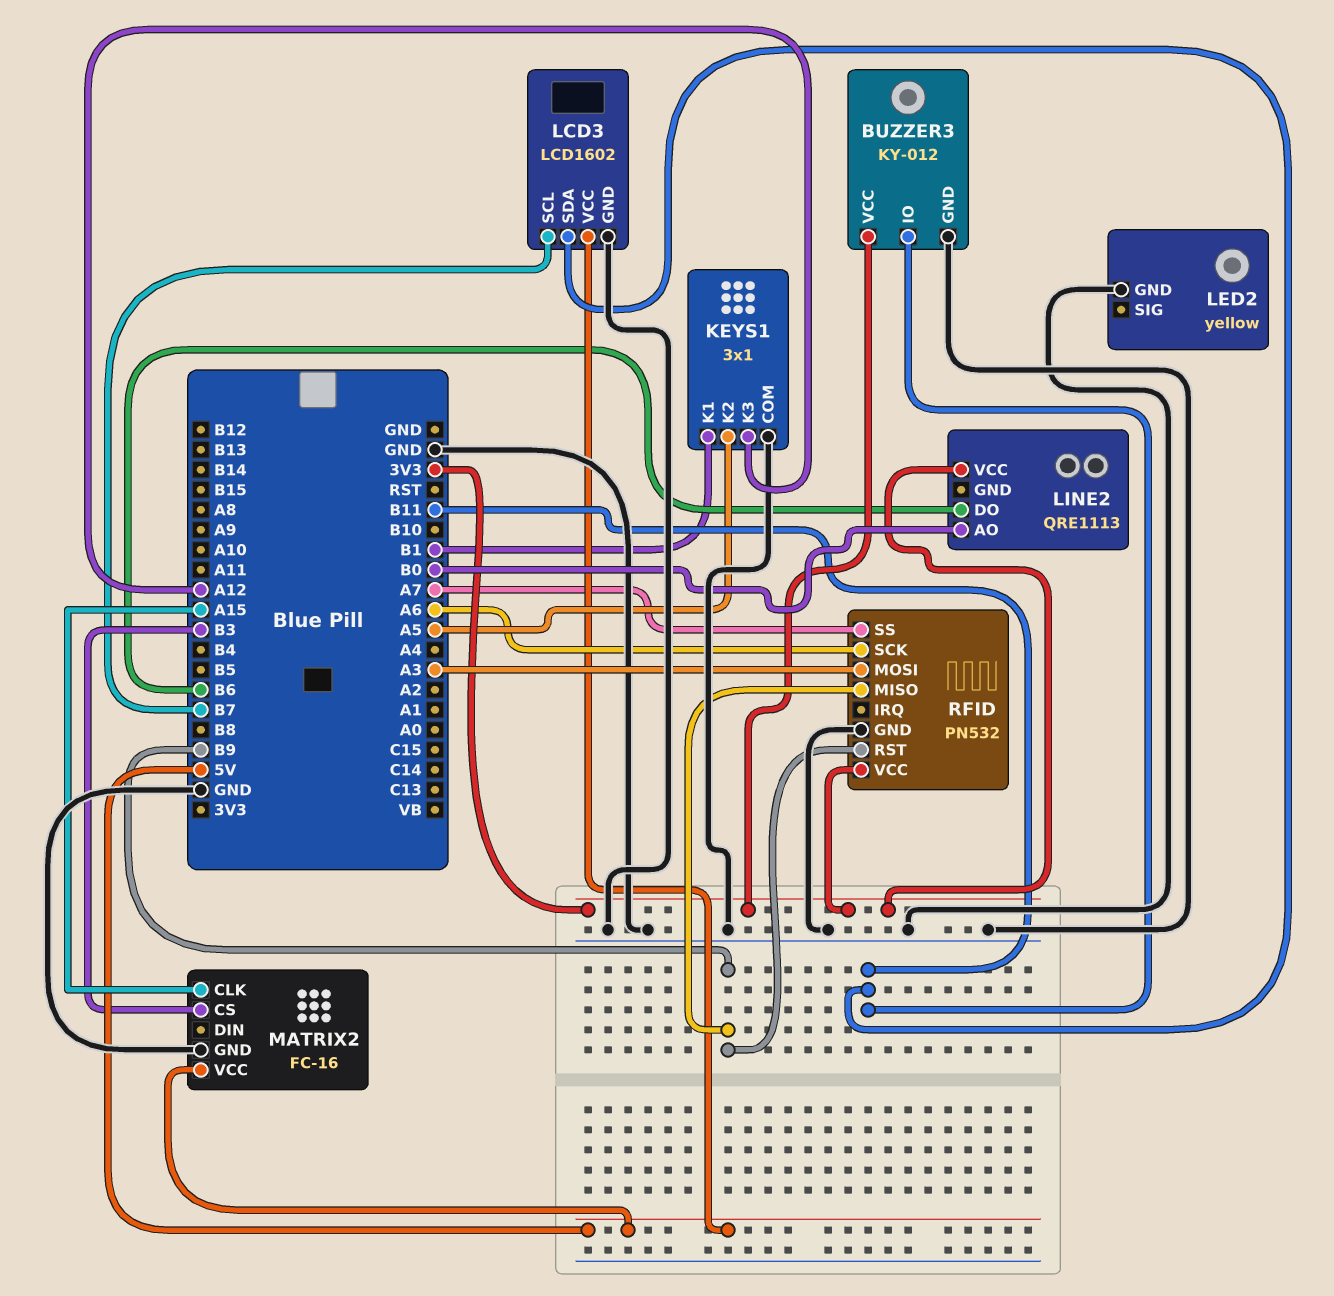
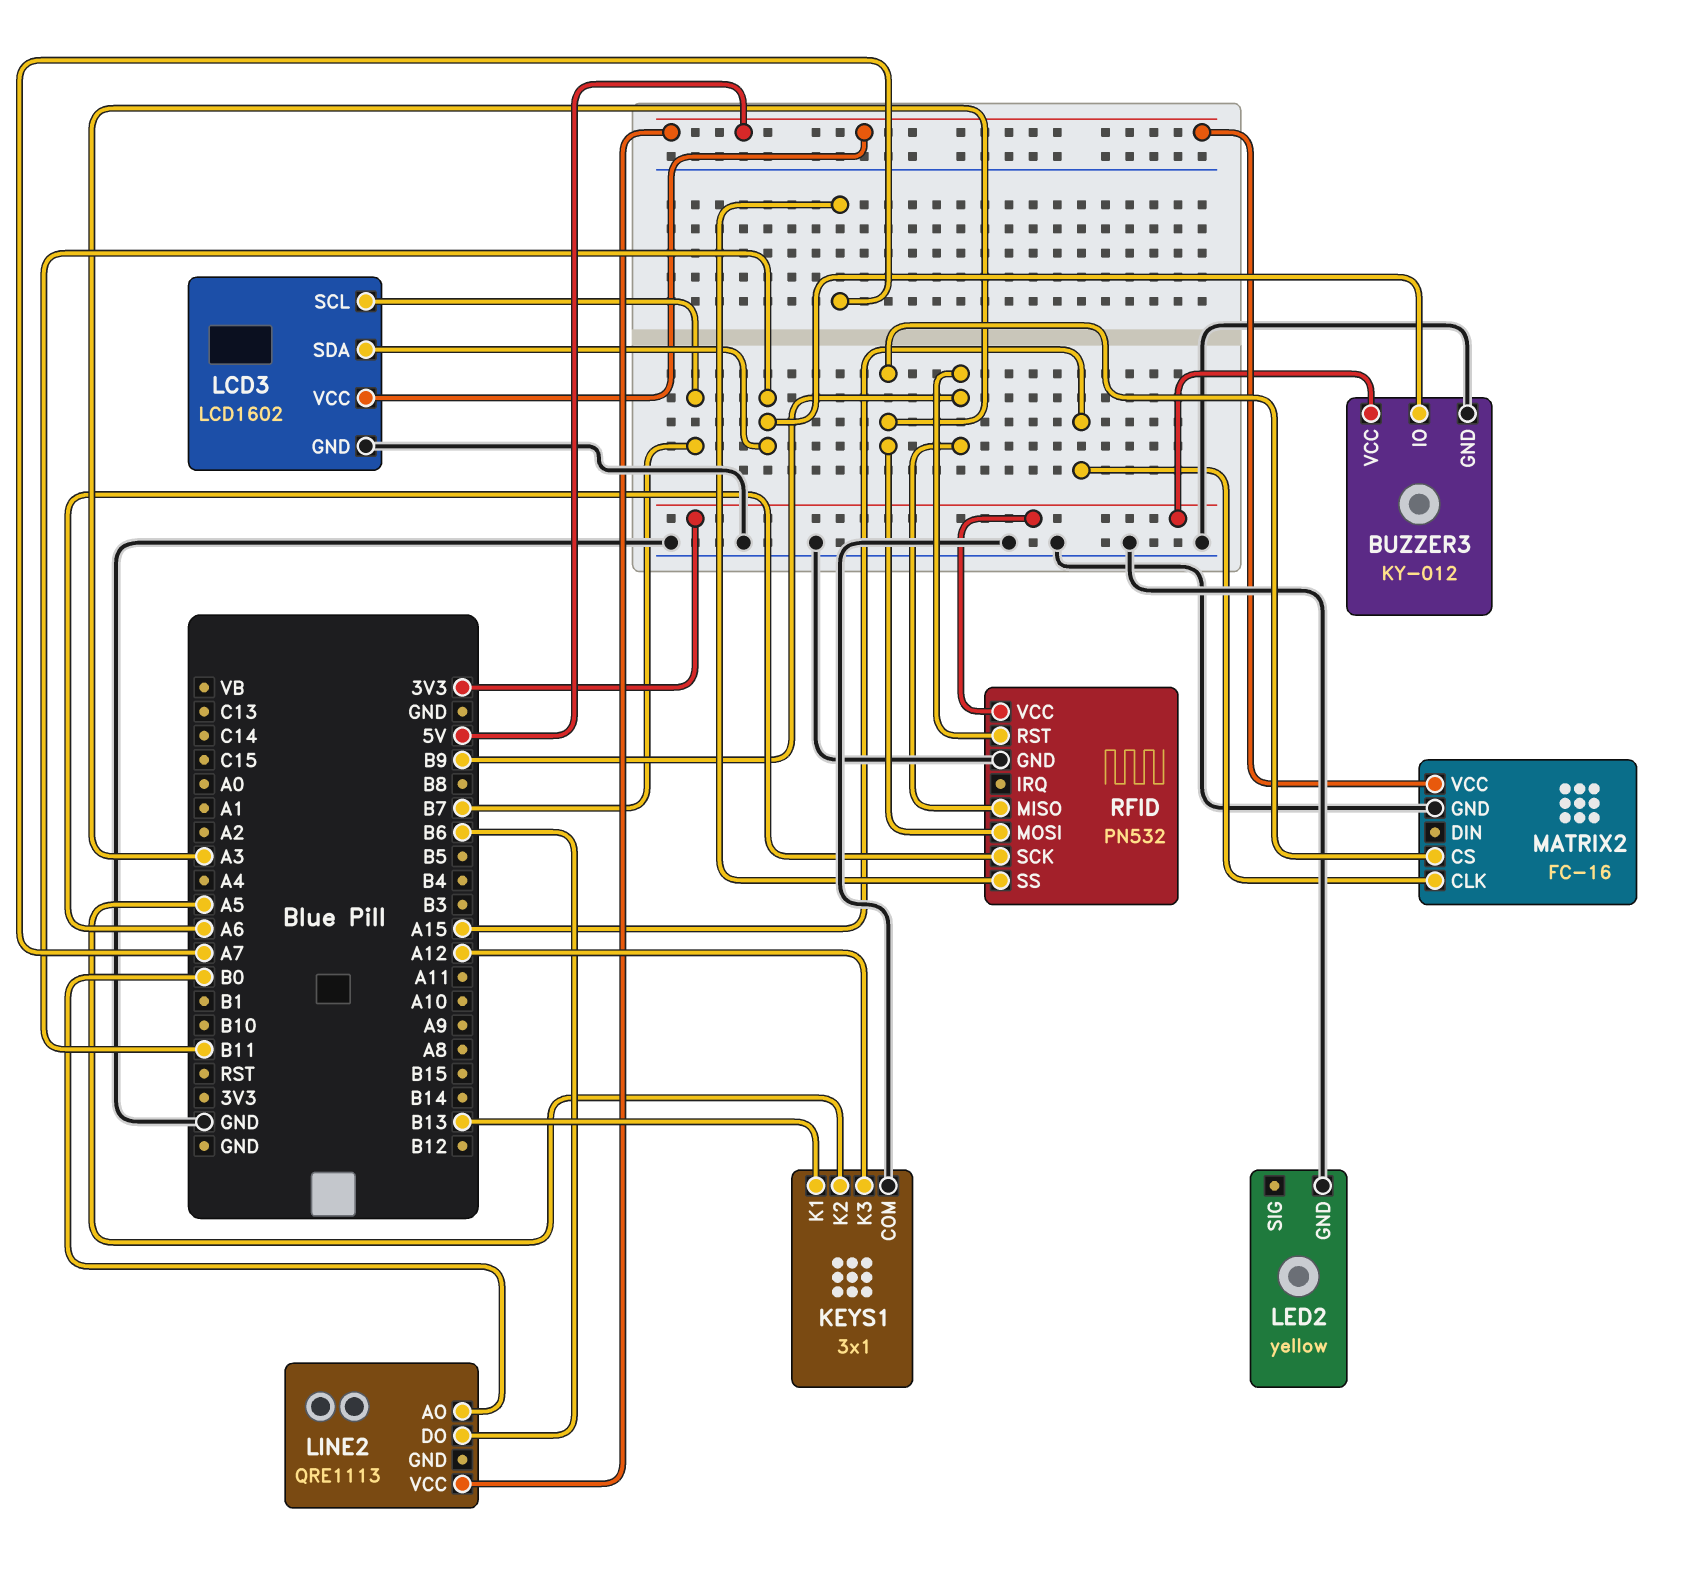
KEYS1 pin K1: B1 -> B13
LINE2 pin VCC: 3V3 -> 5V
MATRIX2 pin CS: B3 -> A3

